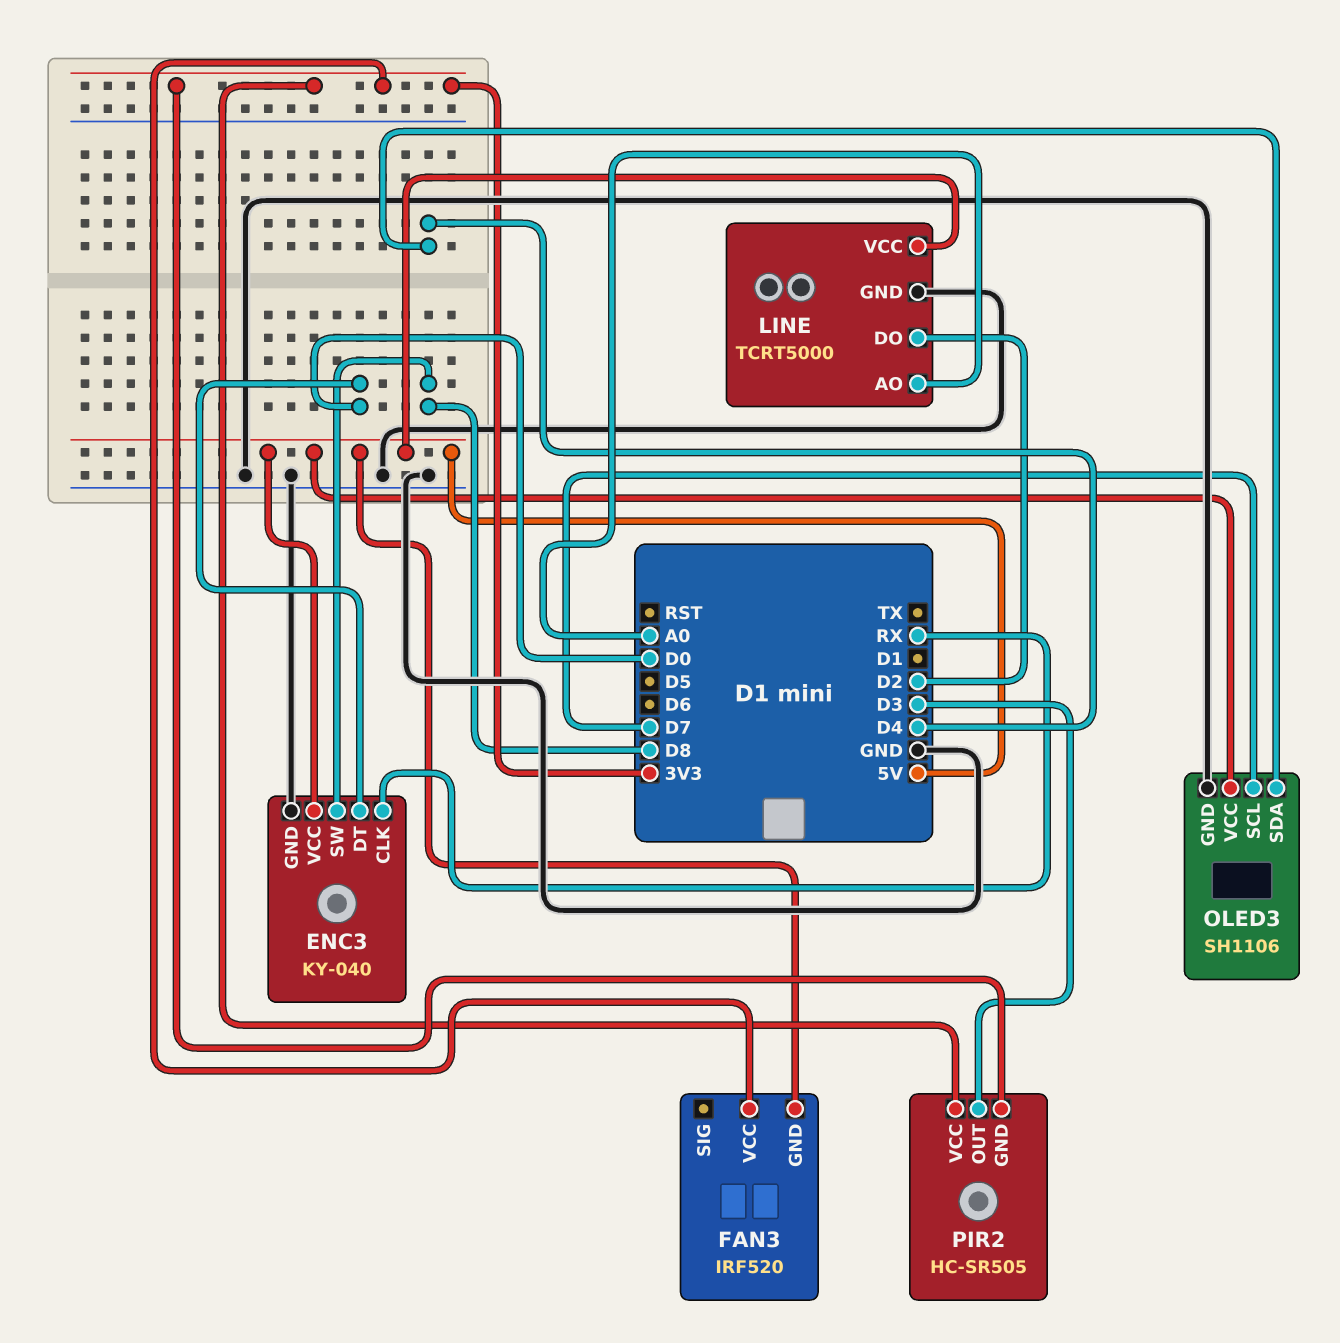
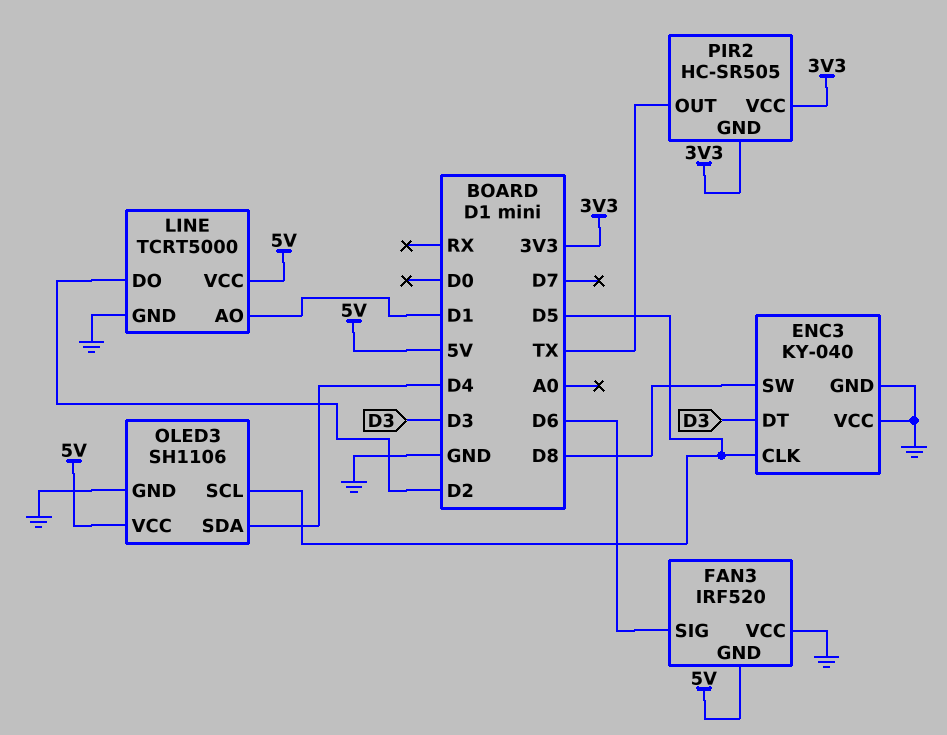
ENC3 pin CLK: RX -> D5
ENC3 pin DT: D0 -> D3
ENC3 pin VCC: 5V -> GND
FAN3 pin SIG: none -> D6
FAN3 pin VCC: 3V3 -> GND
LINE pin AO: A0 -> D1
OLED3 pin SCL: D7 -> D5
PIR2 pin OUT: D3 -> TX

